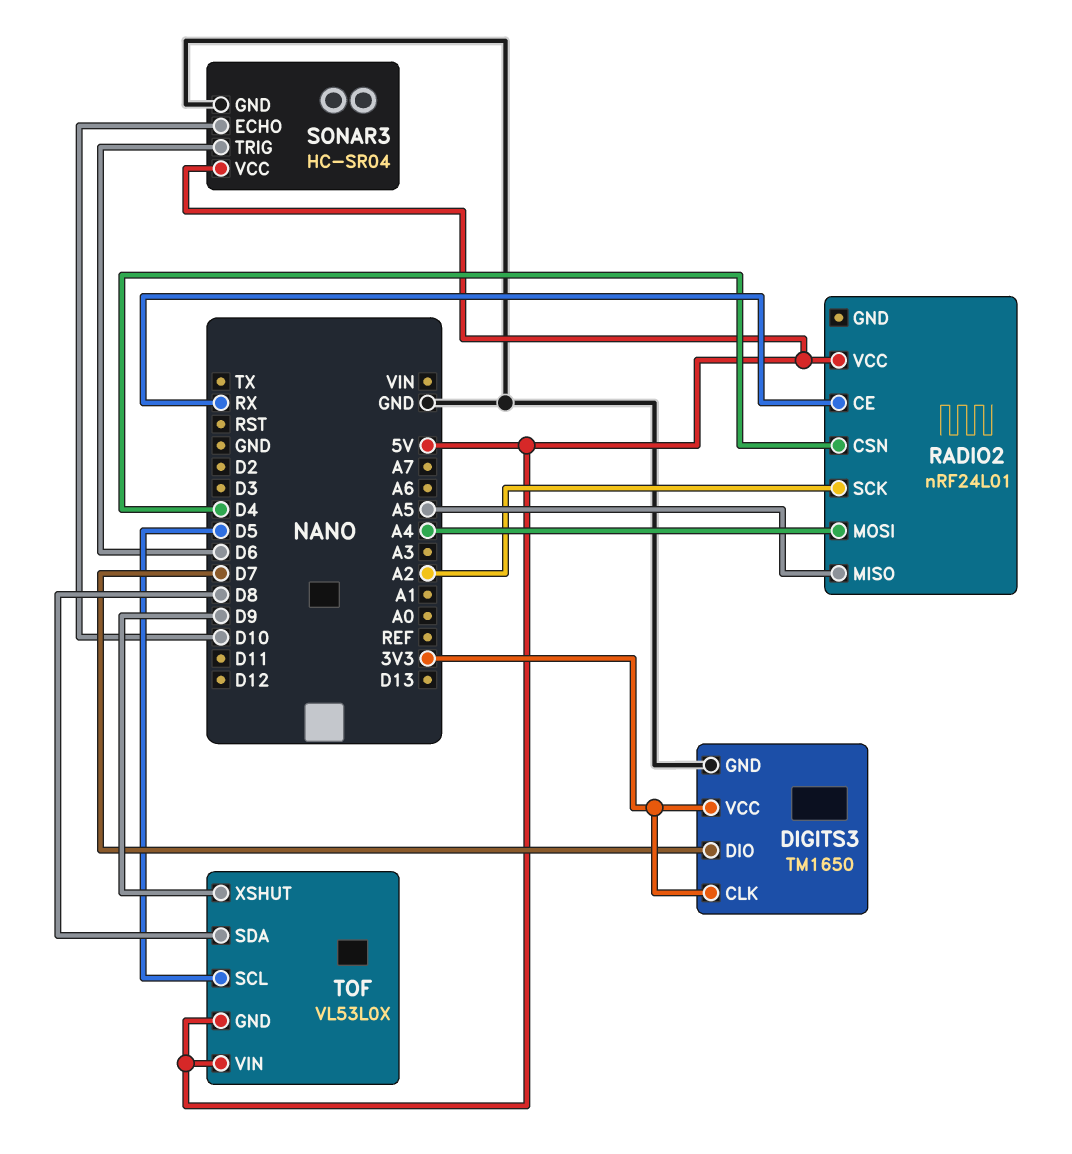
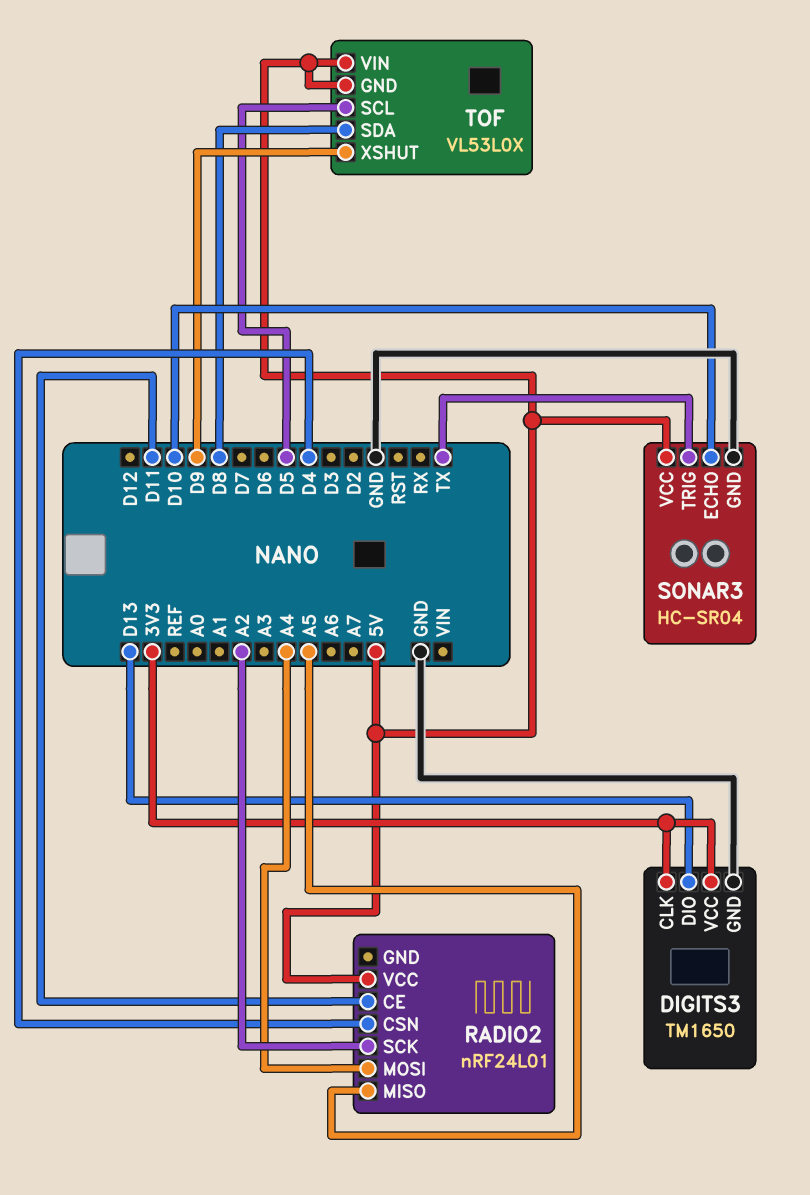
DIGITS3 pin DIO: D7 -> D13
RADIO2 pin CE: RX -> D11
SONAR3 pin TRIG: D6 -> TX

